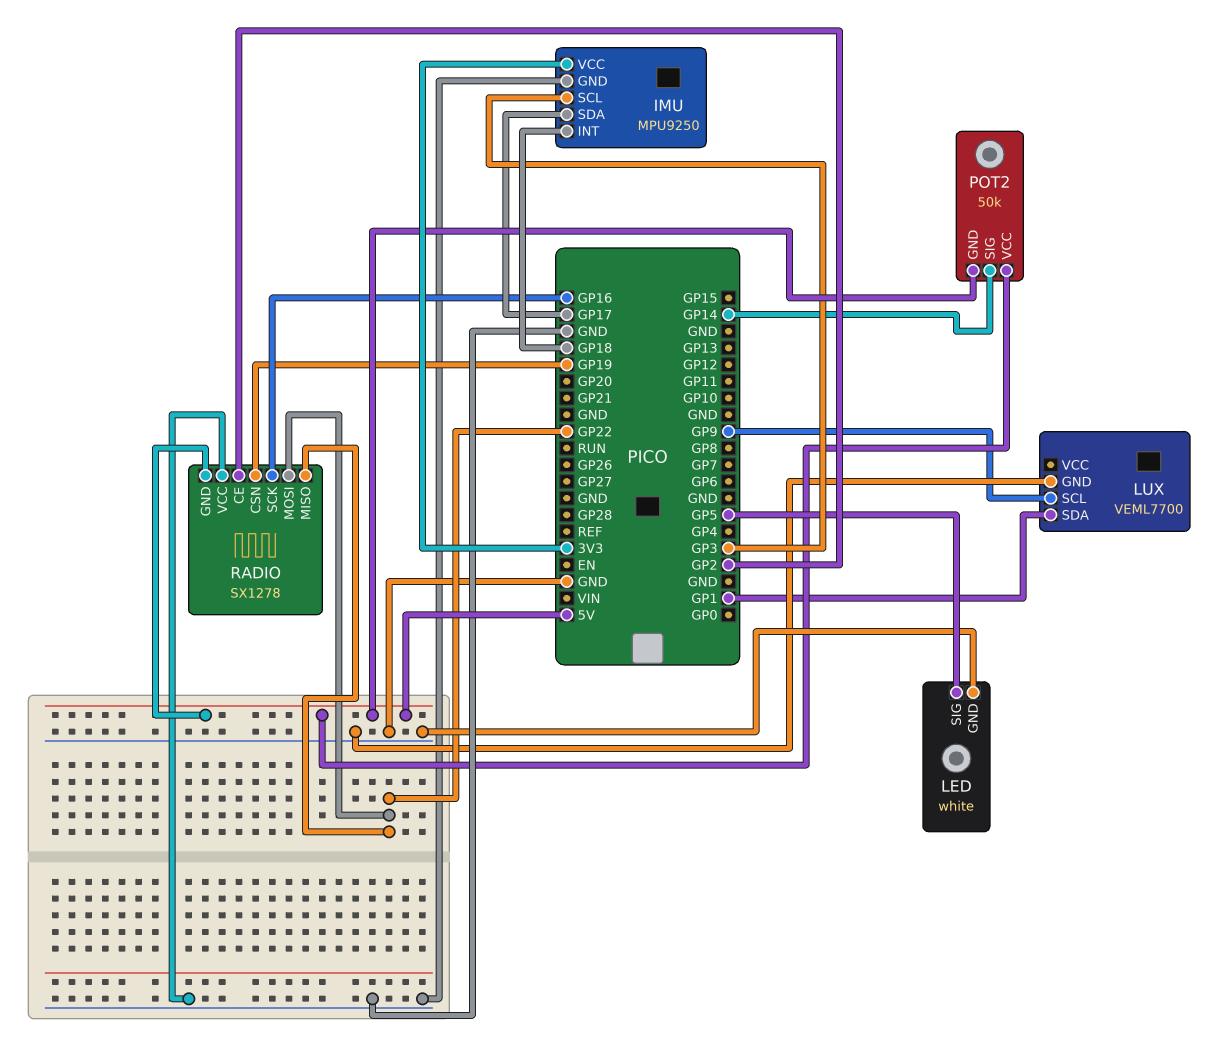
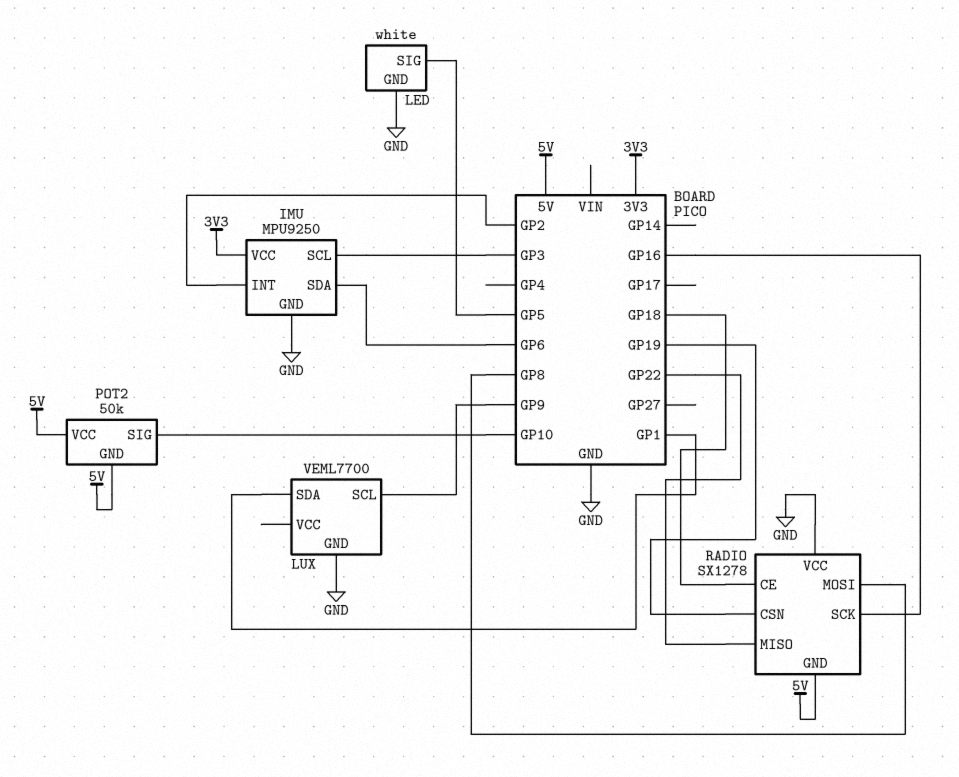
IMU pin INT: GP18 -> GP2
IMU pin SDA: GP17 -> GP6
POT2 pin SIG: GP14 -> GP10
RADIO pin CE: GP2 -> GP18
RADIO pin MOSI: GP22 -> GP8

